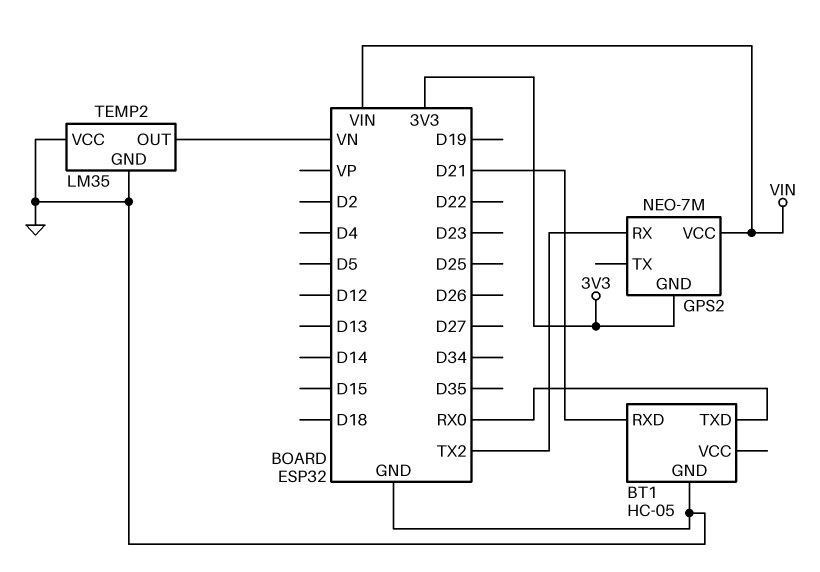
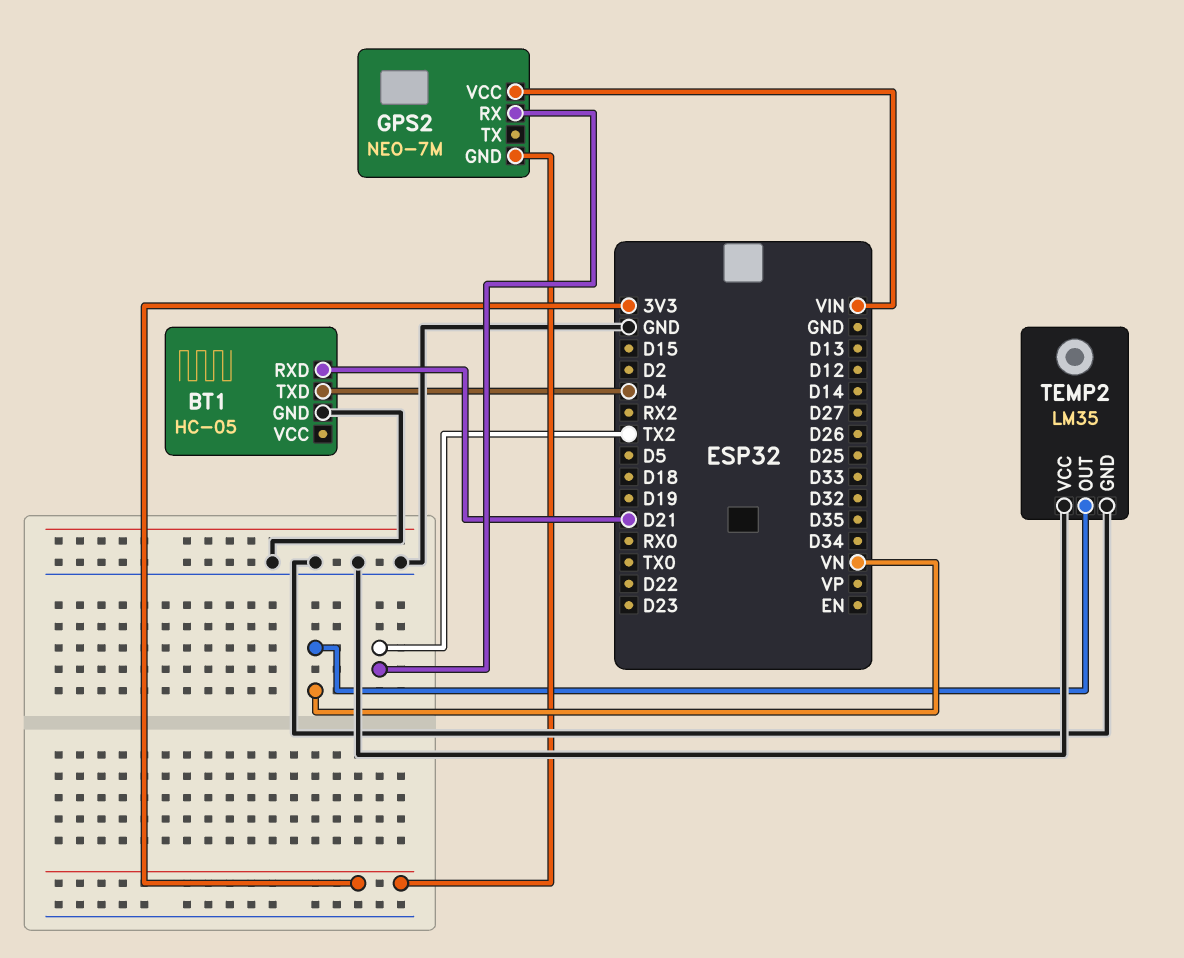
BT1 pin TXD: RX0 -> D4

